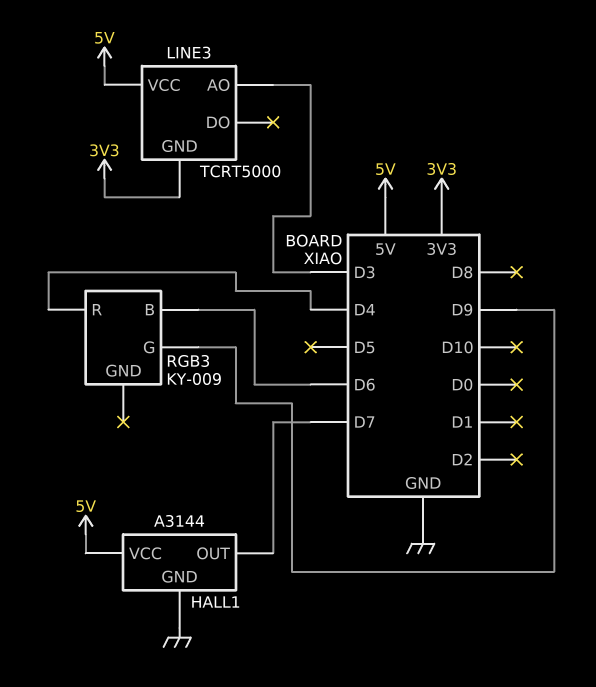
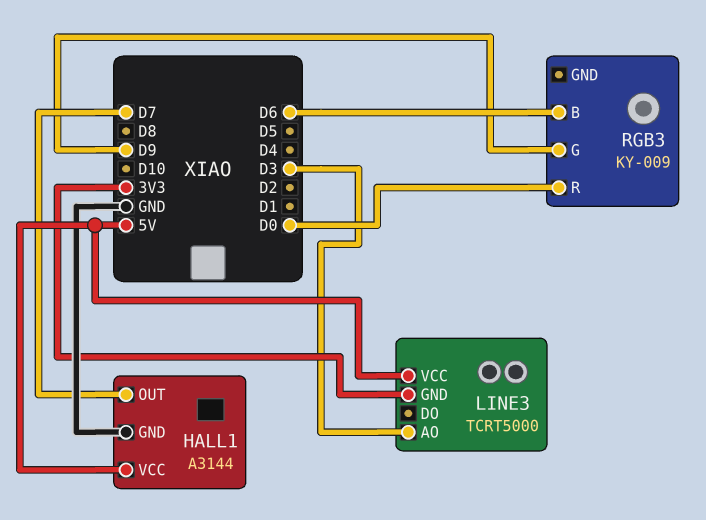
RGB3 pin R: D4 -> D0

